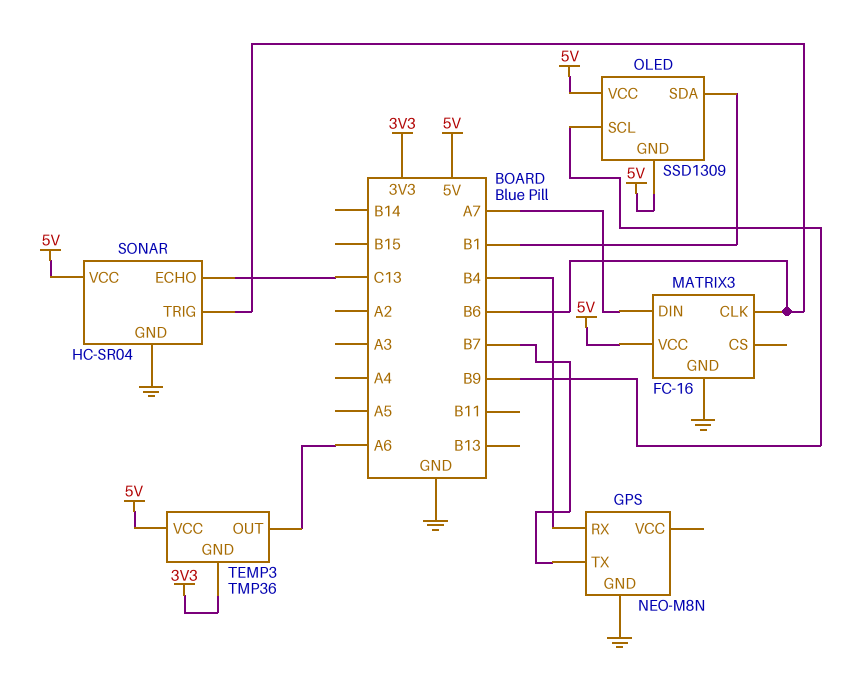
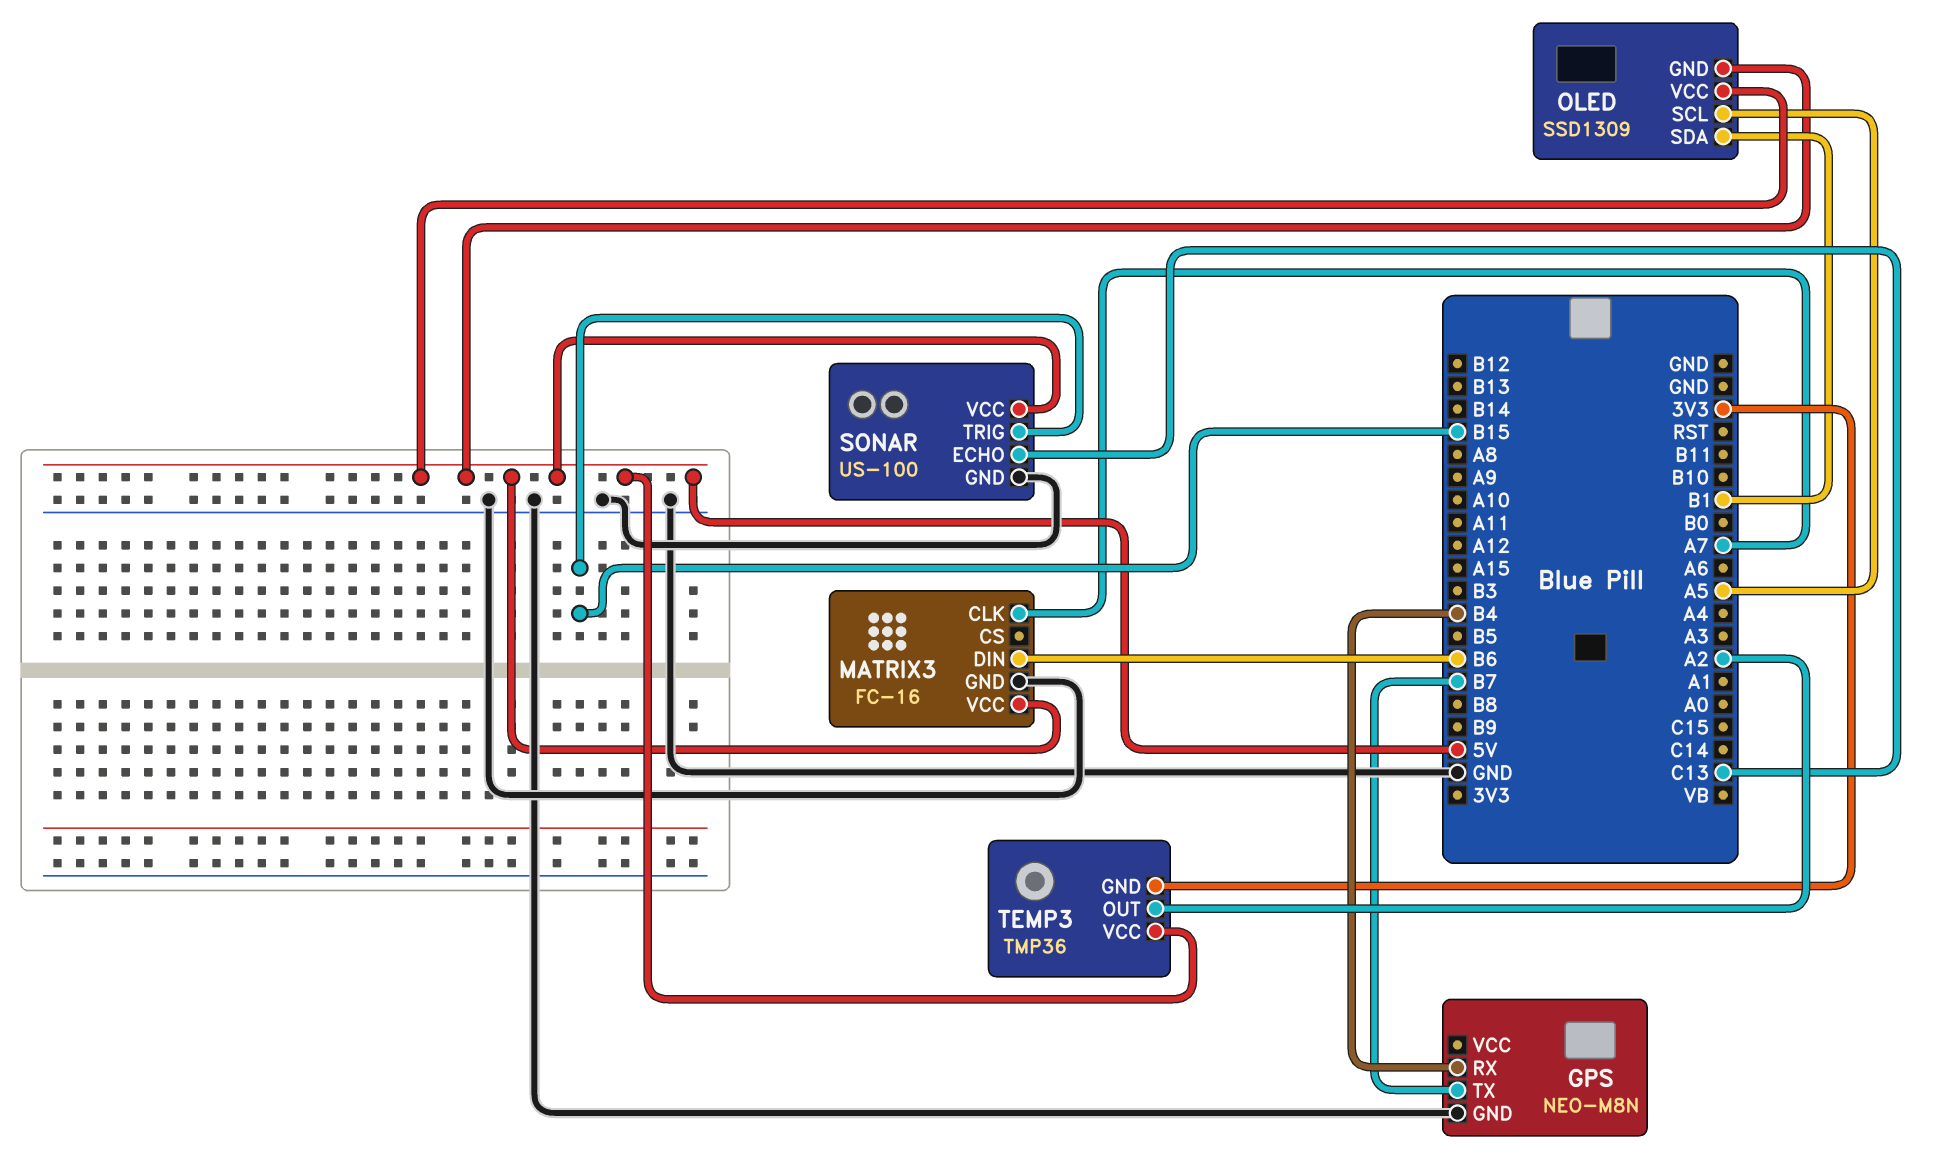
MATRIX3 pin CLK: B6 -> A7
MATRIX3 pin DIN: A7 -> B6
OLED pin SCL: B9 -> A5
SONAR: HC-SR04 -> US-100
SONAR pin TRIG: B6 -> B15
TEMP3 pin OUT: A6 -> A2

